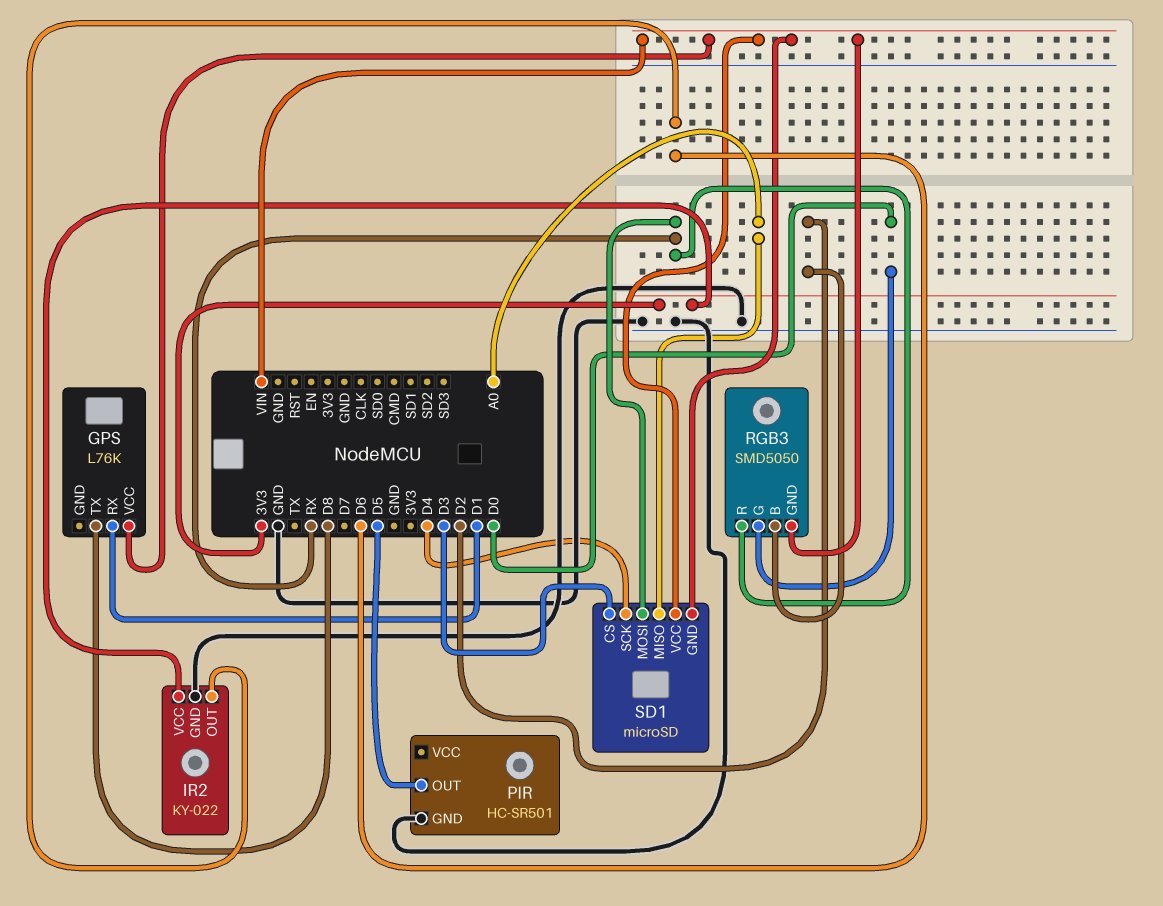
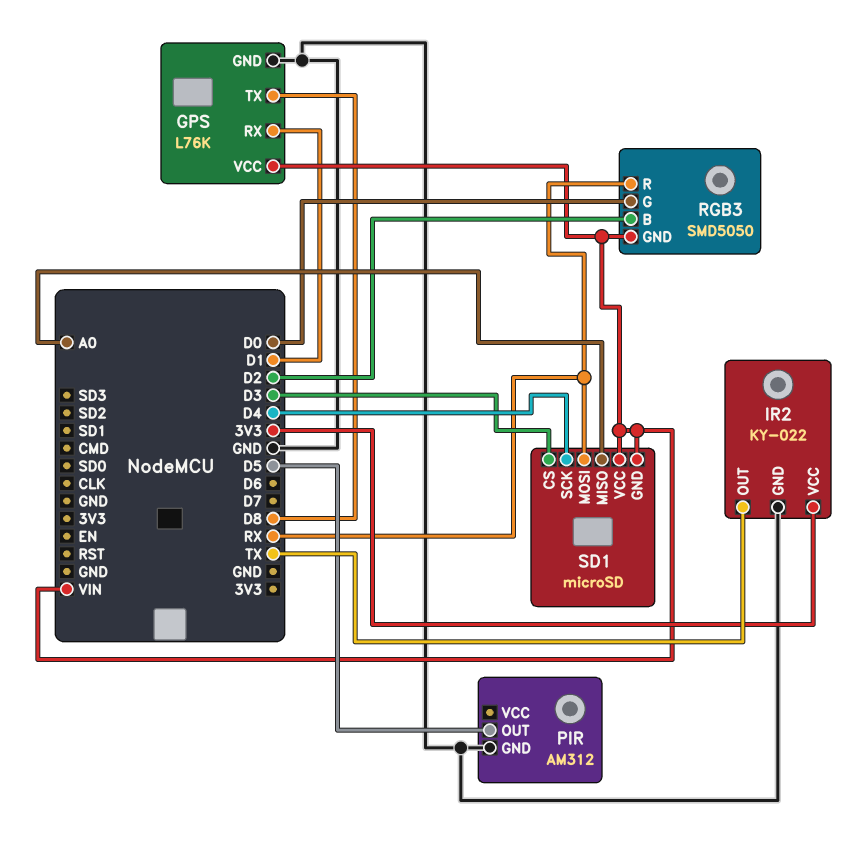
GPS pin GND: none -> GND
IR2 pin OUT: D6 -> TX
PIR: HC-SR501 -> AM312

